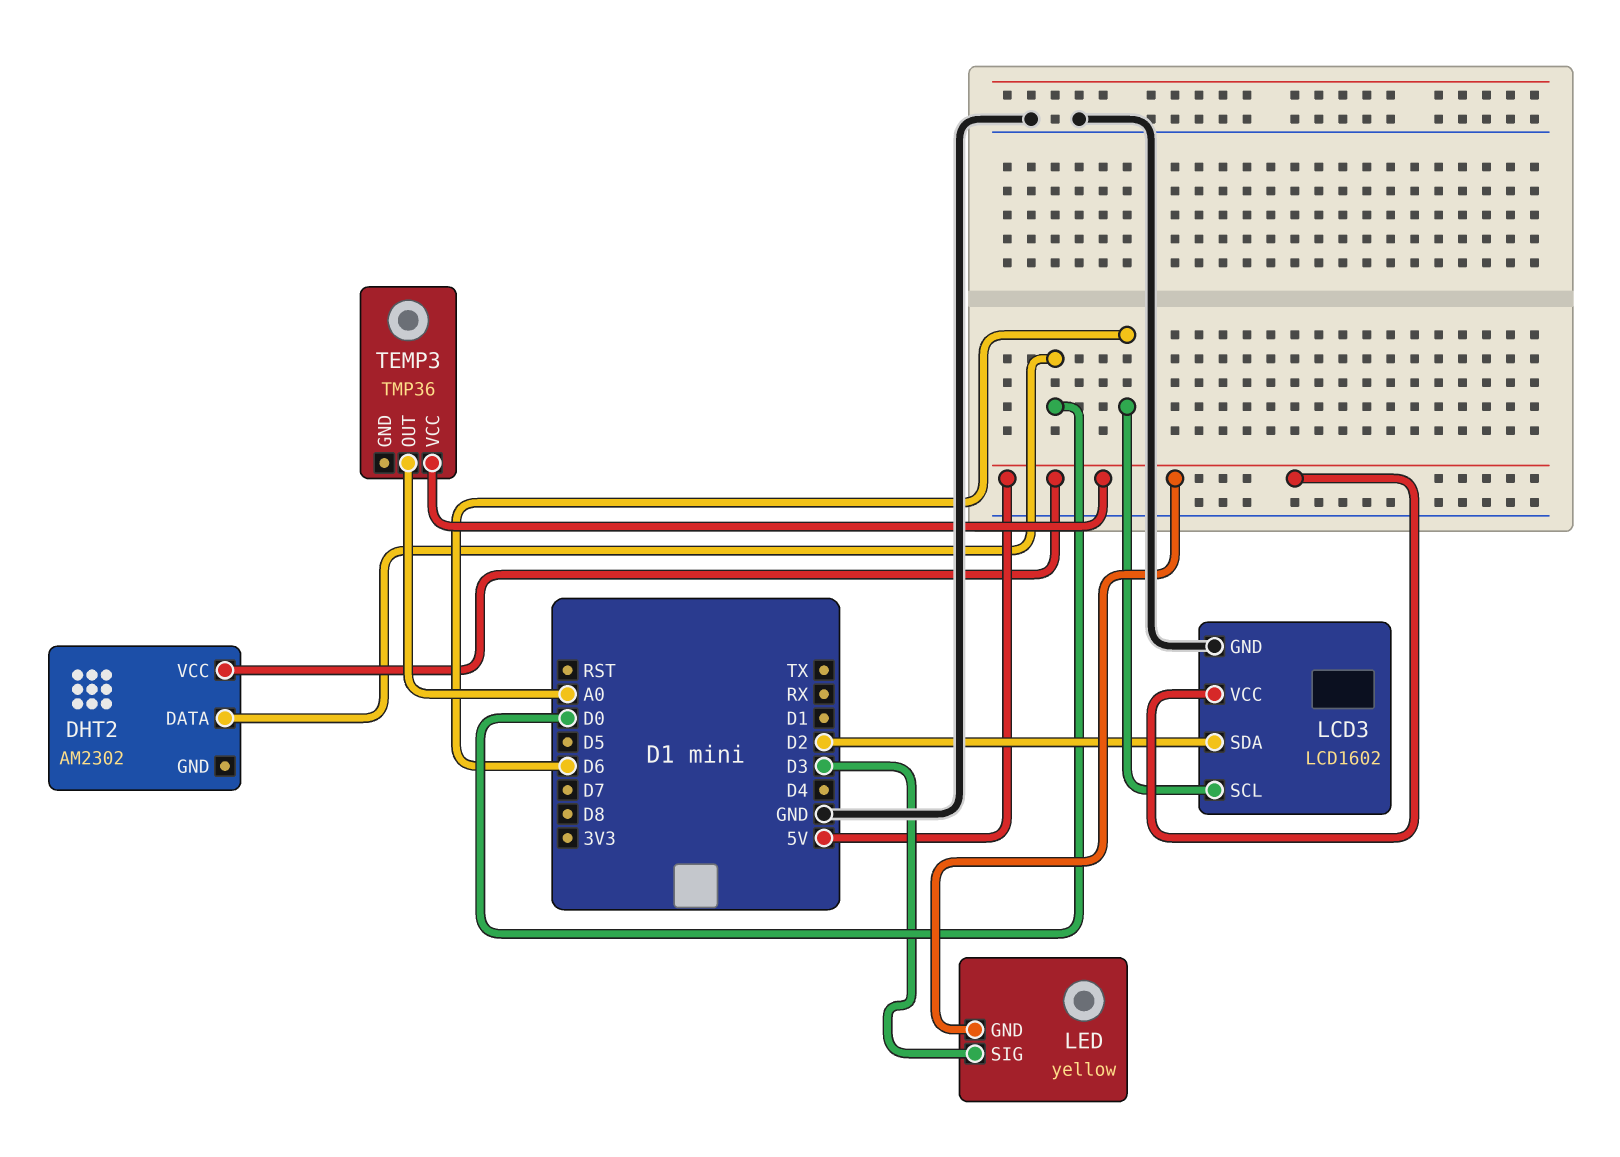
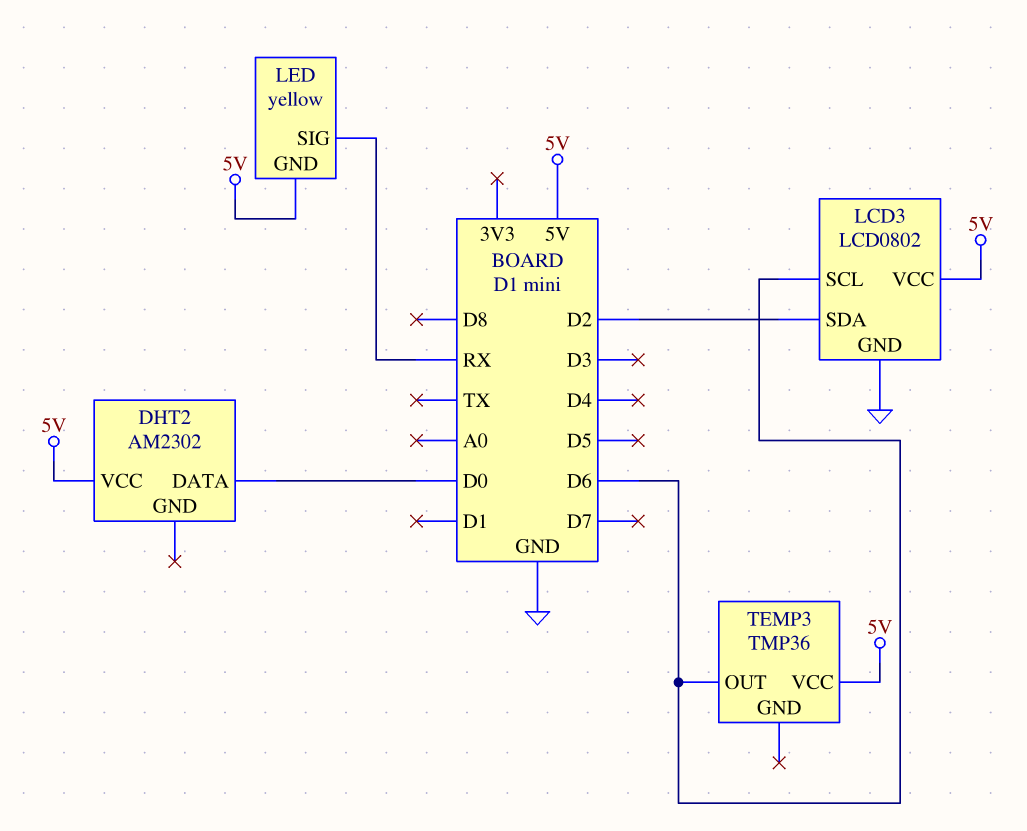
LCD3: LCD1602 -> LCD0802
LED pin SIG: D3 -> RX
TEMP3 pin OUT: A0 -> D6

